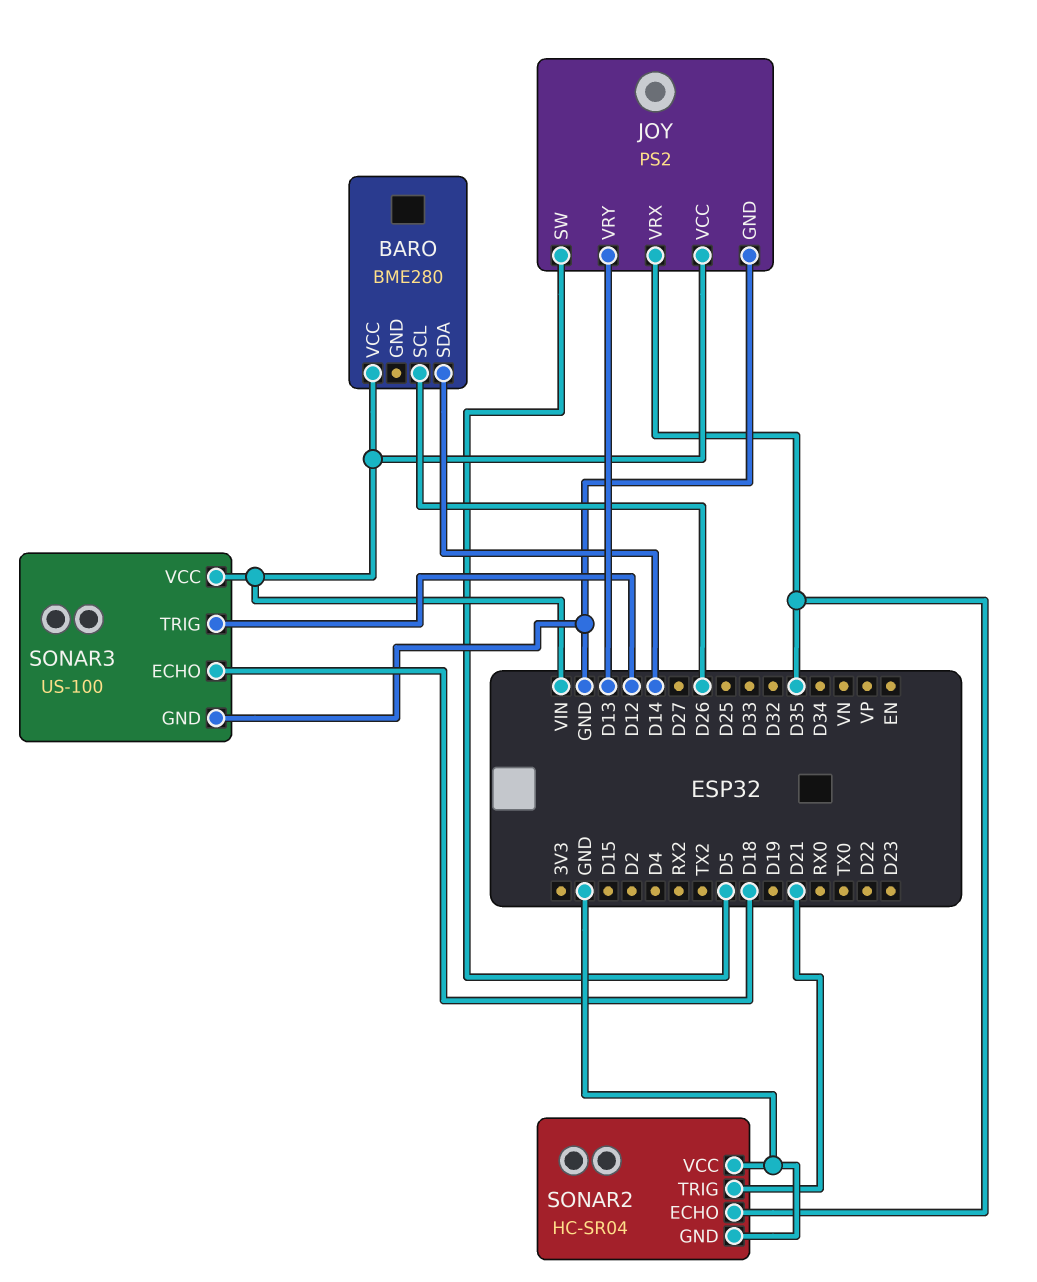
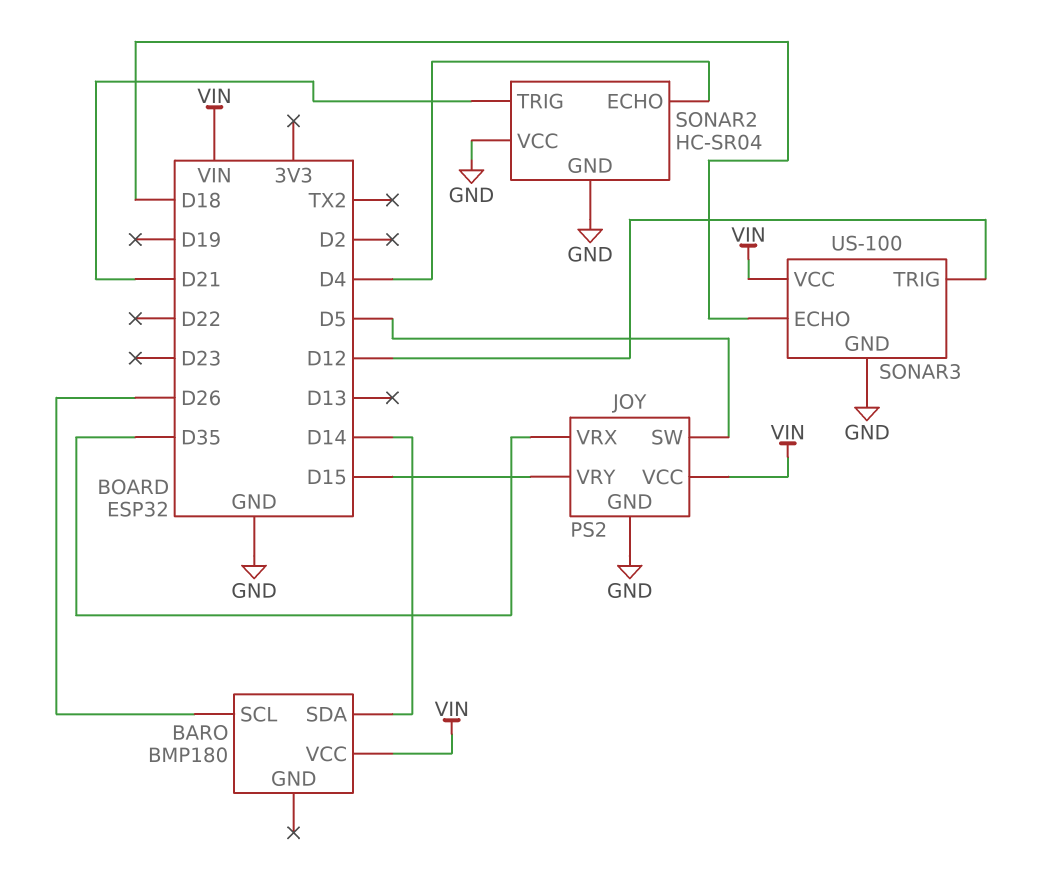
BARO: BME280 -> BMP180
JOY pin VRY: D13 -> D15
SONAR2 pin ECHO: D35 -> D4

